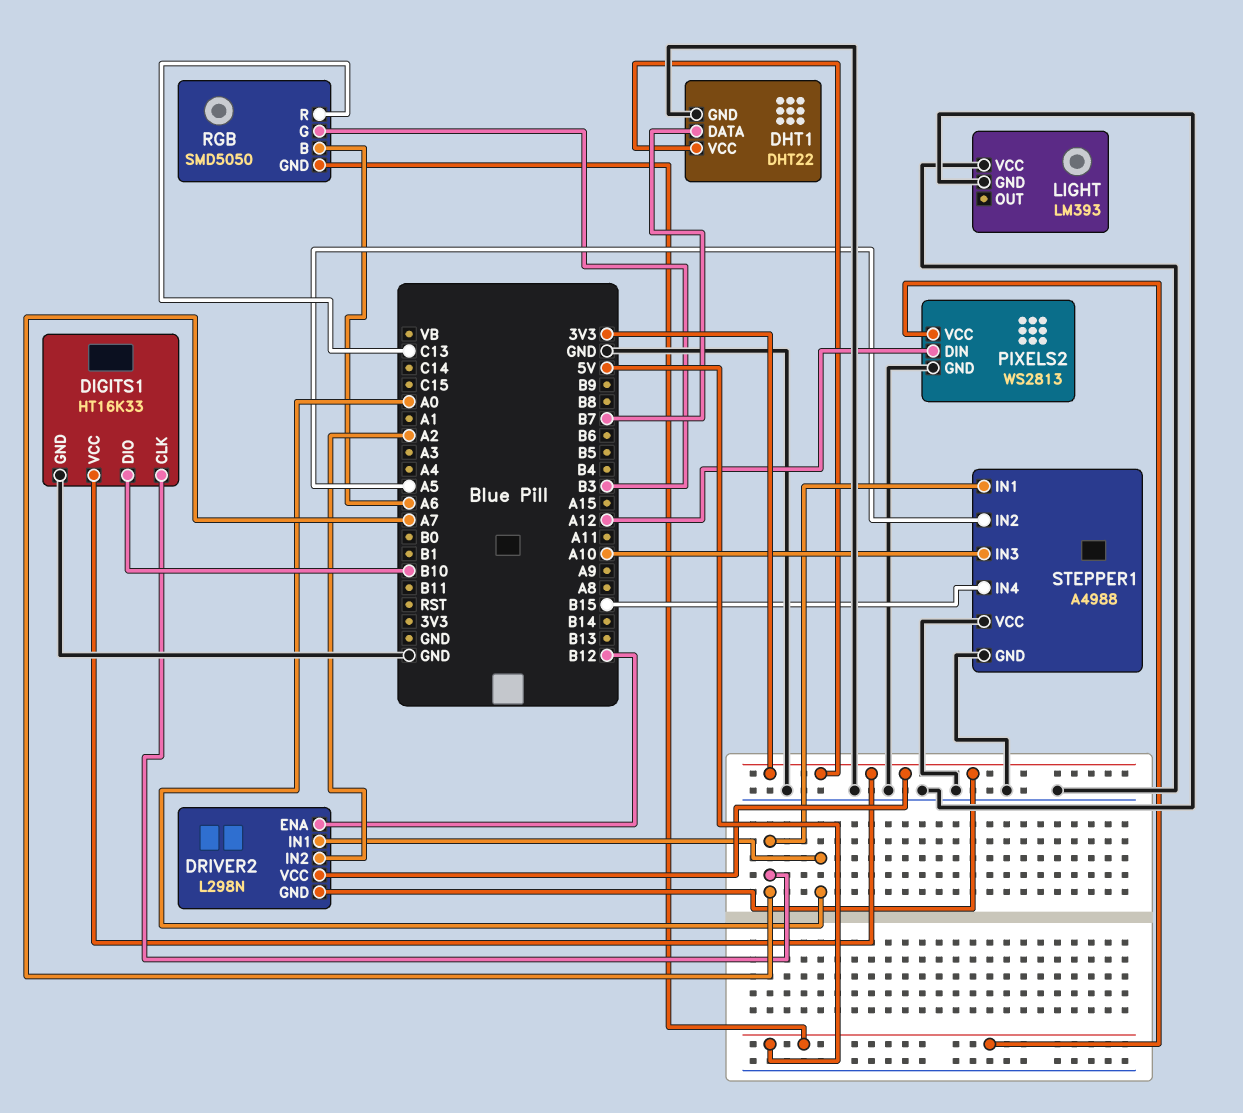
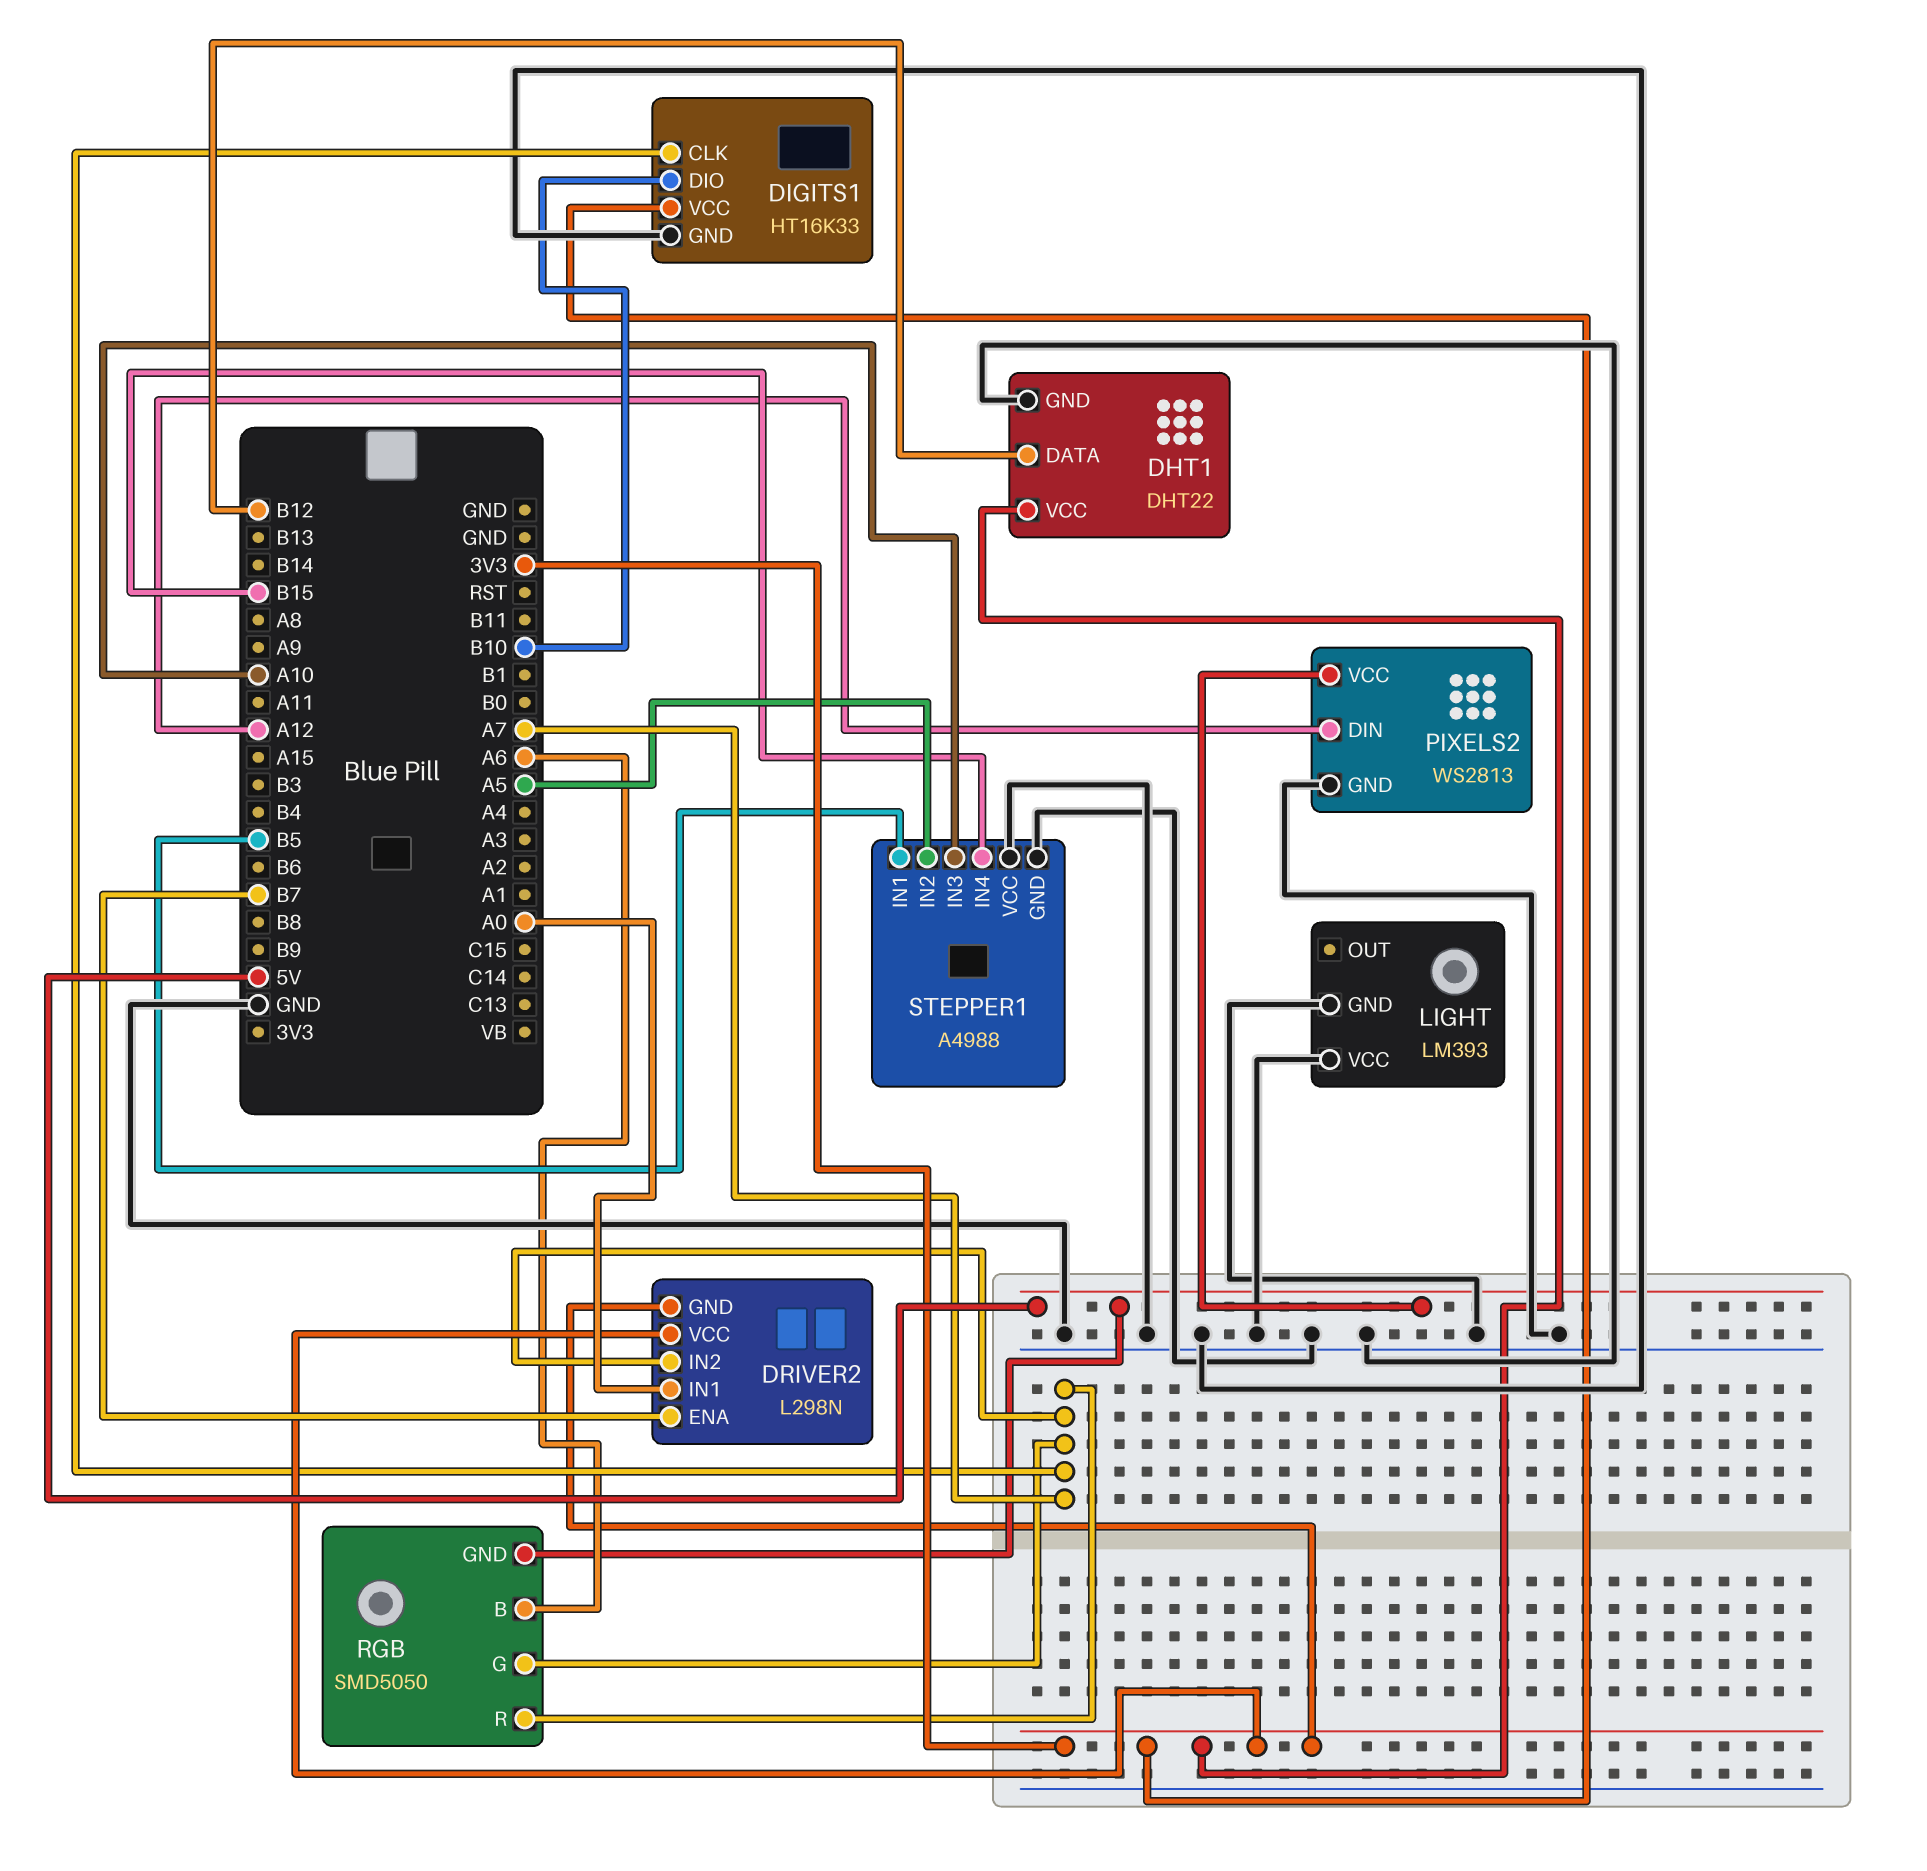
DHT1 pin DATA: B7 -> B12
DRIVER2 pin ENA: B12 -> B7
DRIVER2 pin IN2: A2 -> A7
RGB pin G: B3 -> A7
RGB pin R: C13 -> A7
STEPPER1 pin IN1: A7 -> B5

